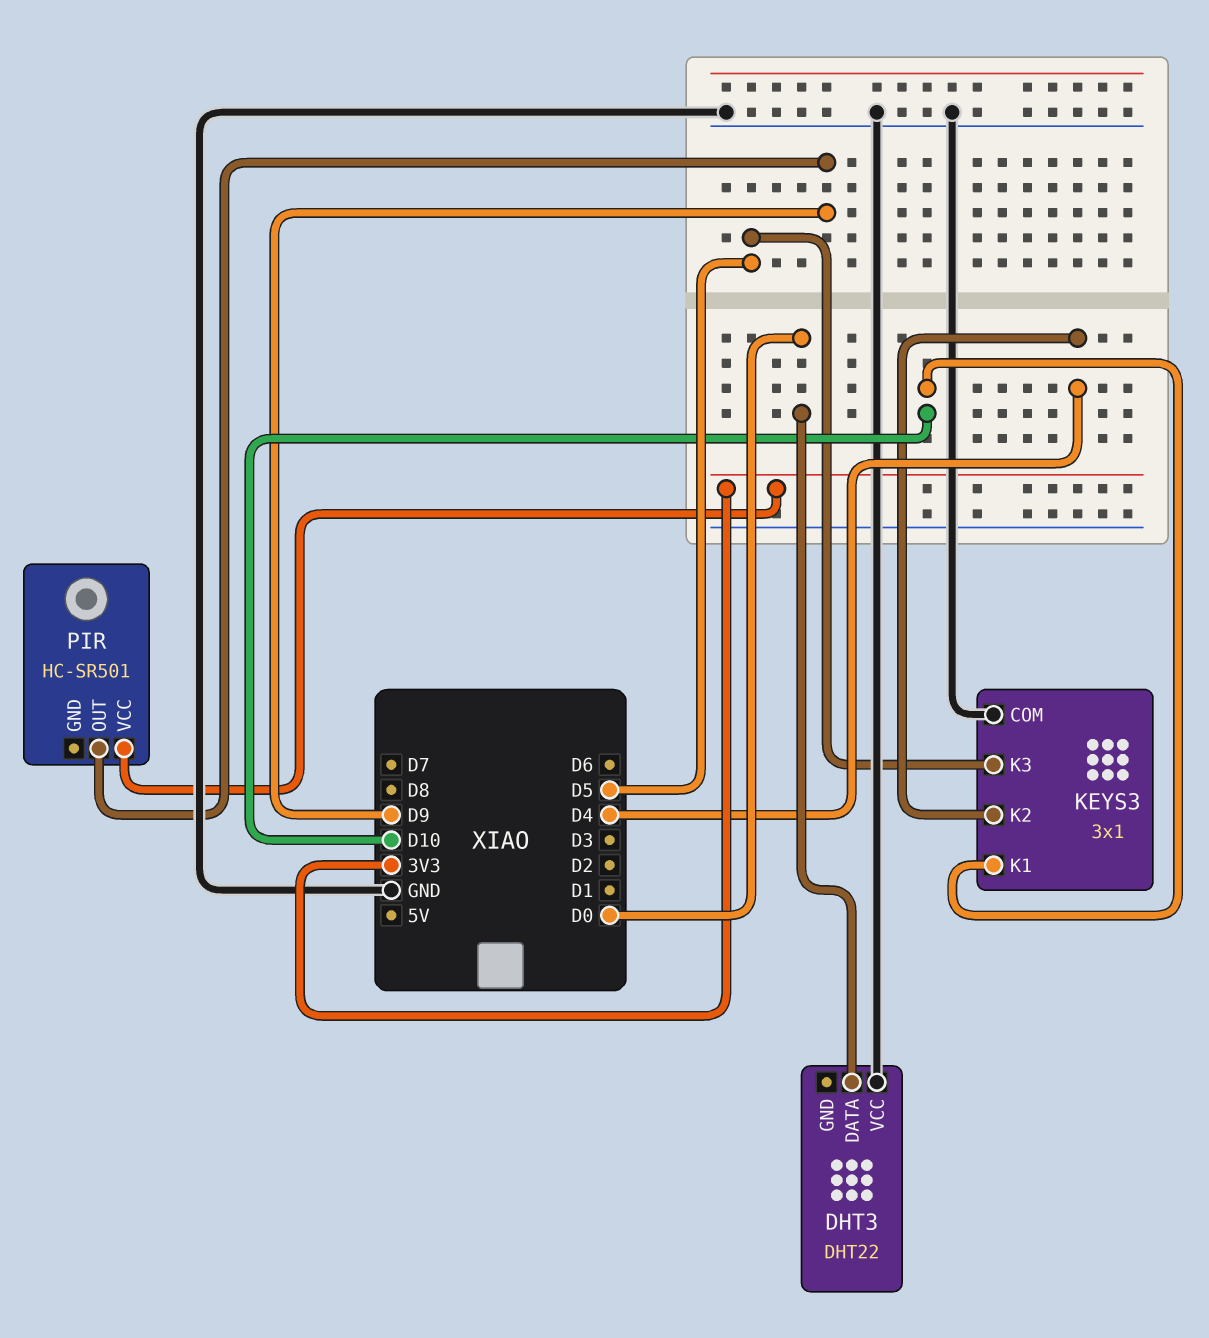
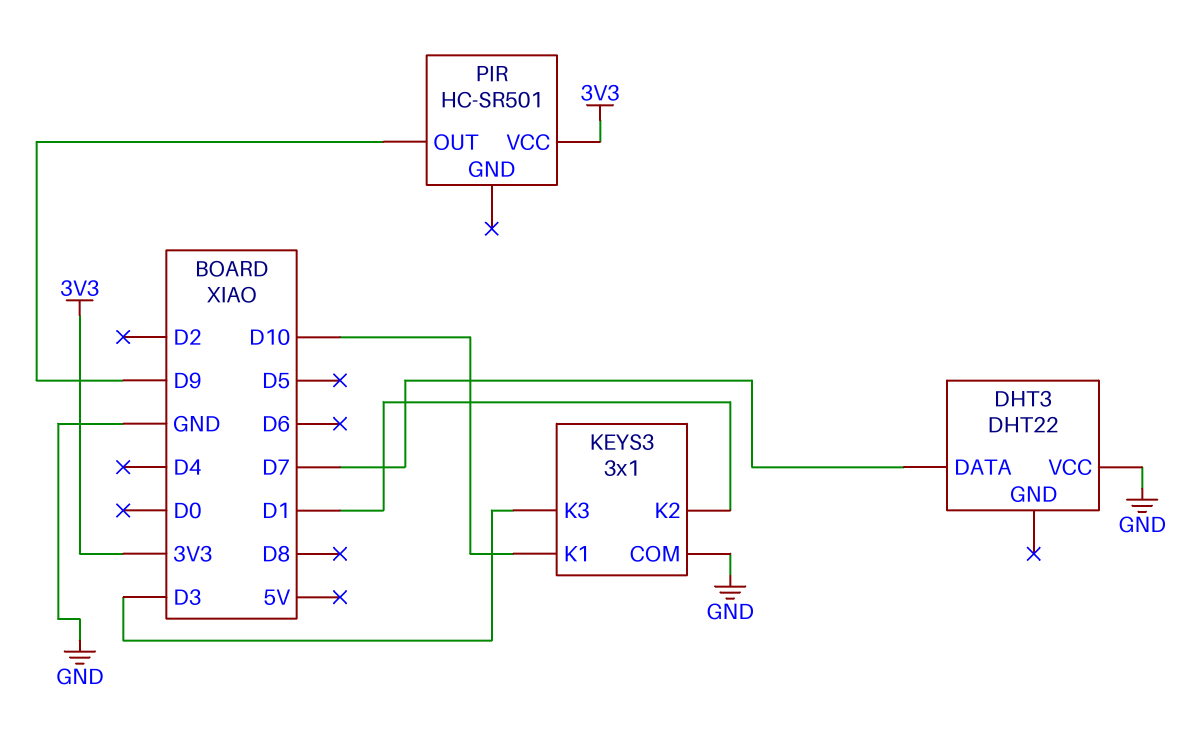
DHT3 pin DATA: D0 -> D7
KEYS3 pin K2: D4 -> D1
KEYS3 pin K3: D5 -> D3

